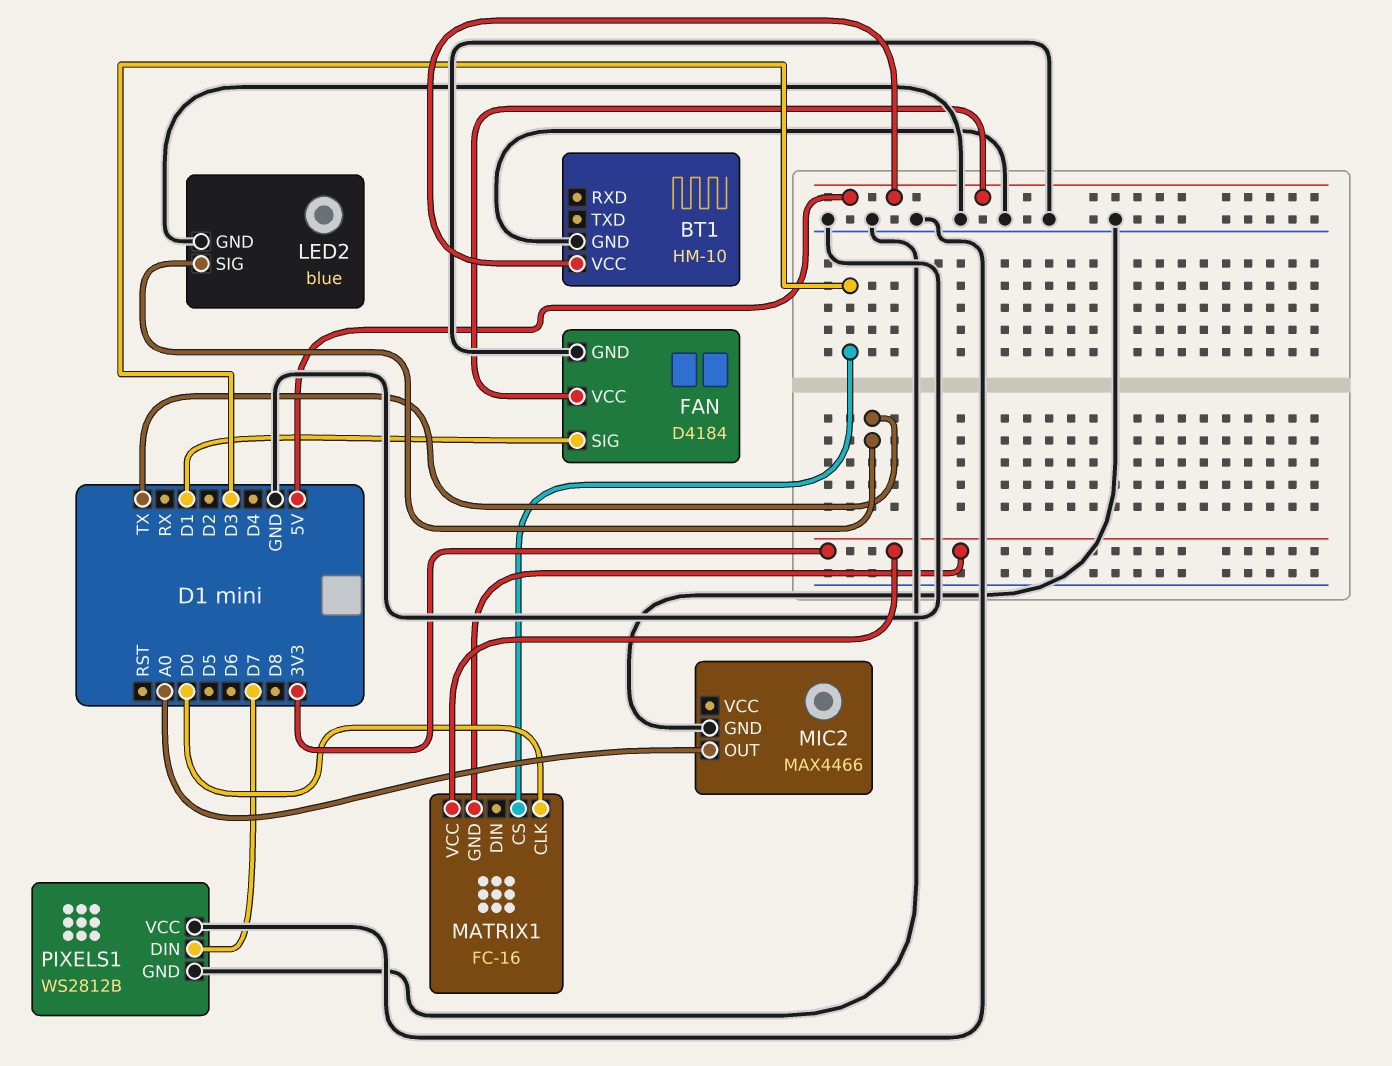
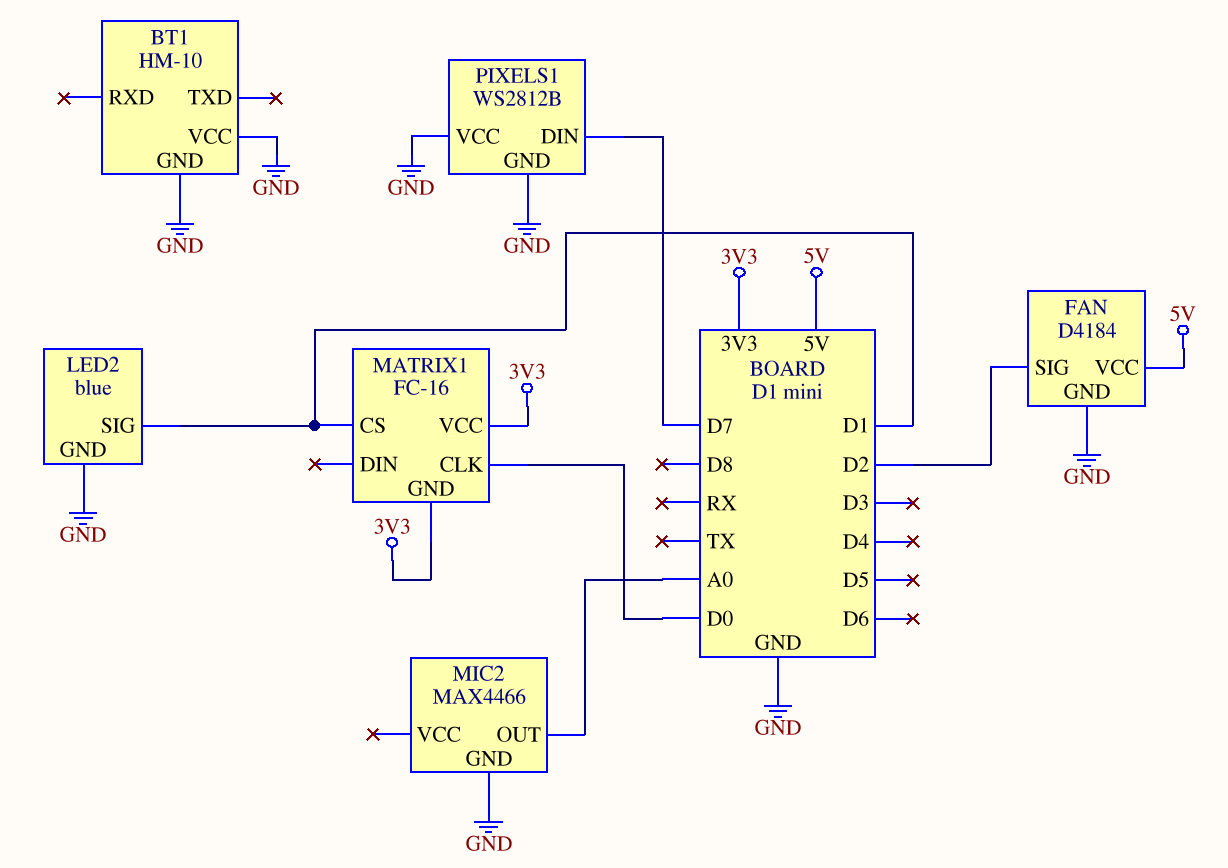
BT1 pin VCC: 5V -> GND
FAN pin SIG: D1 -> D2
LED2 pin SIG: TX -> D1
MATRIX1 pin CS: D3 -> D1

